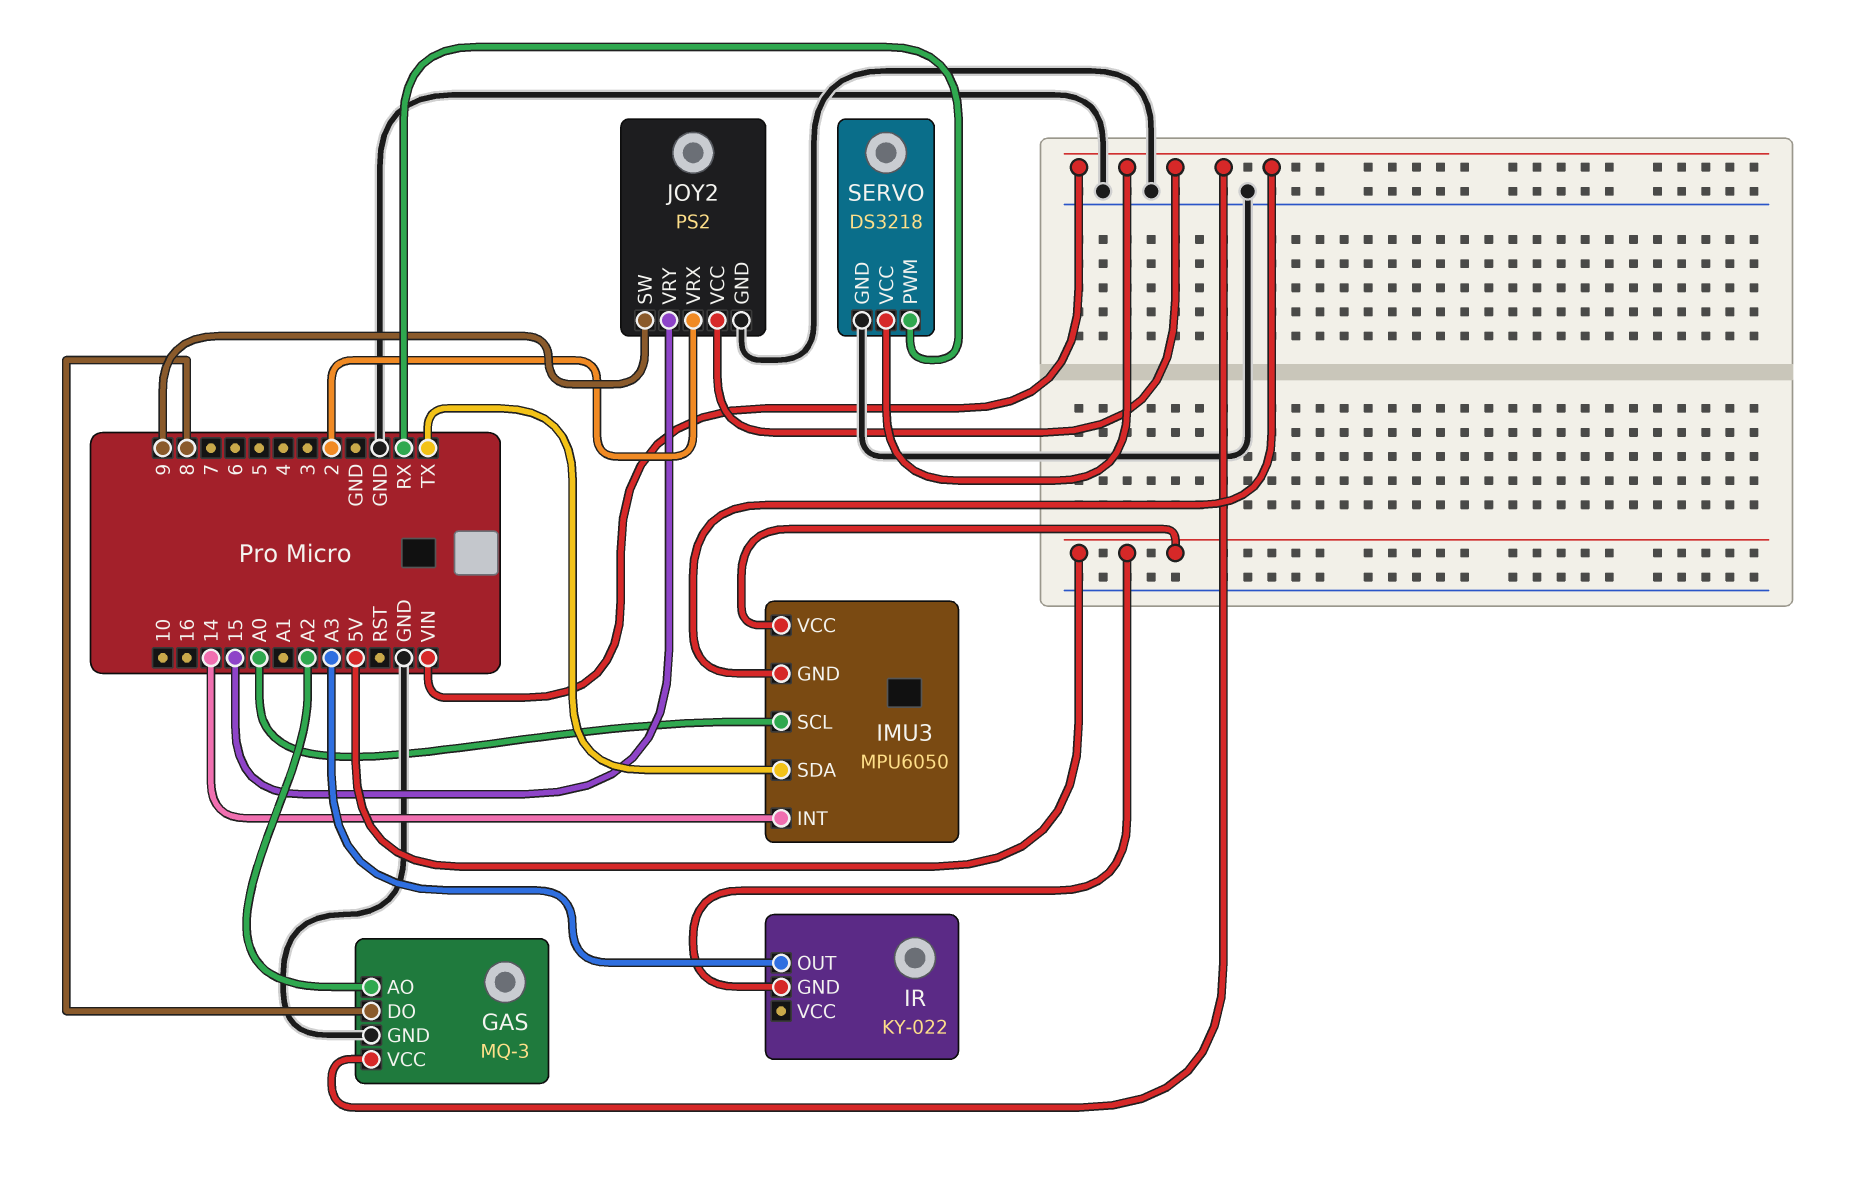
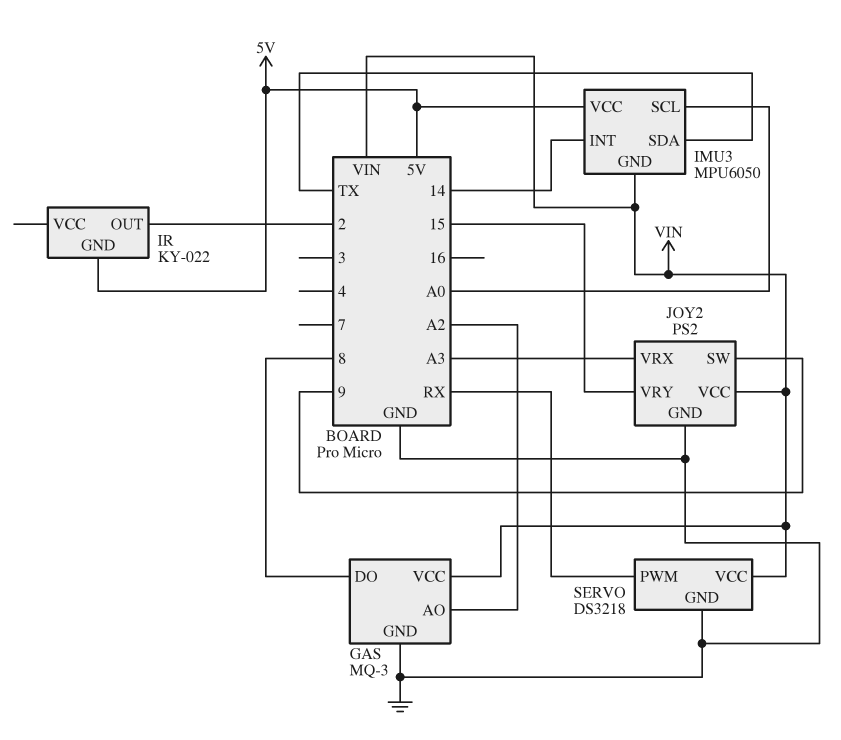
IR pin OUT: A3 -> 2
JOY2 pin VRX: 2 -> A3

